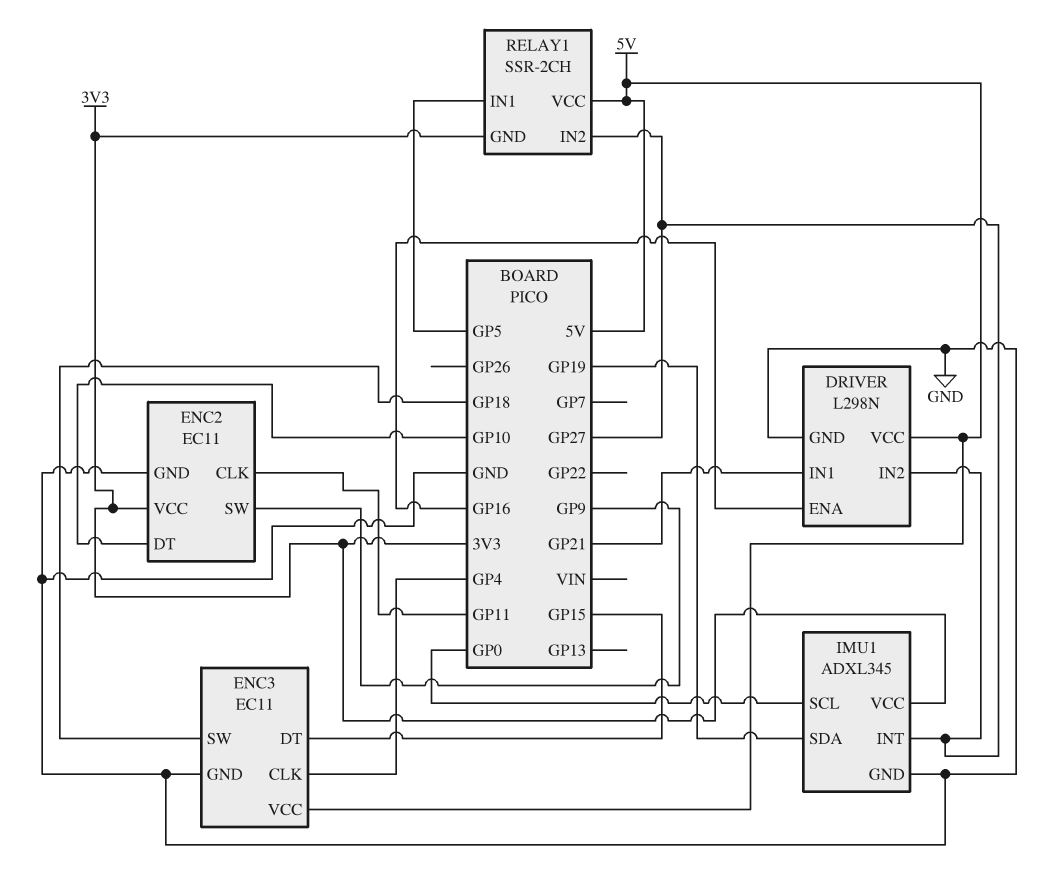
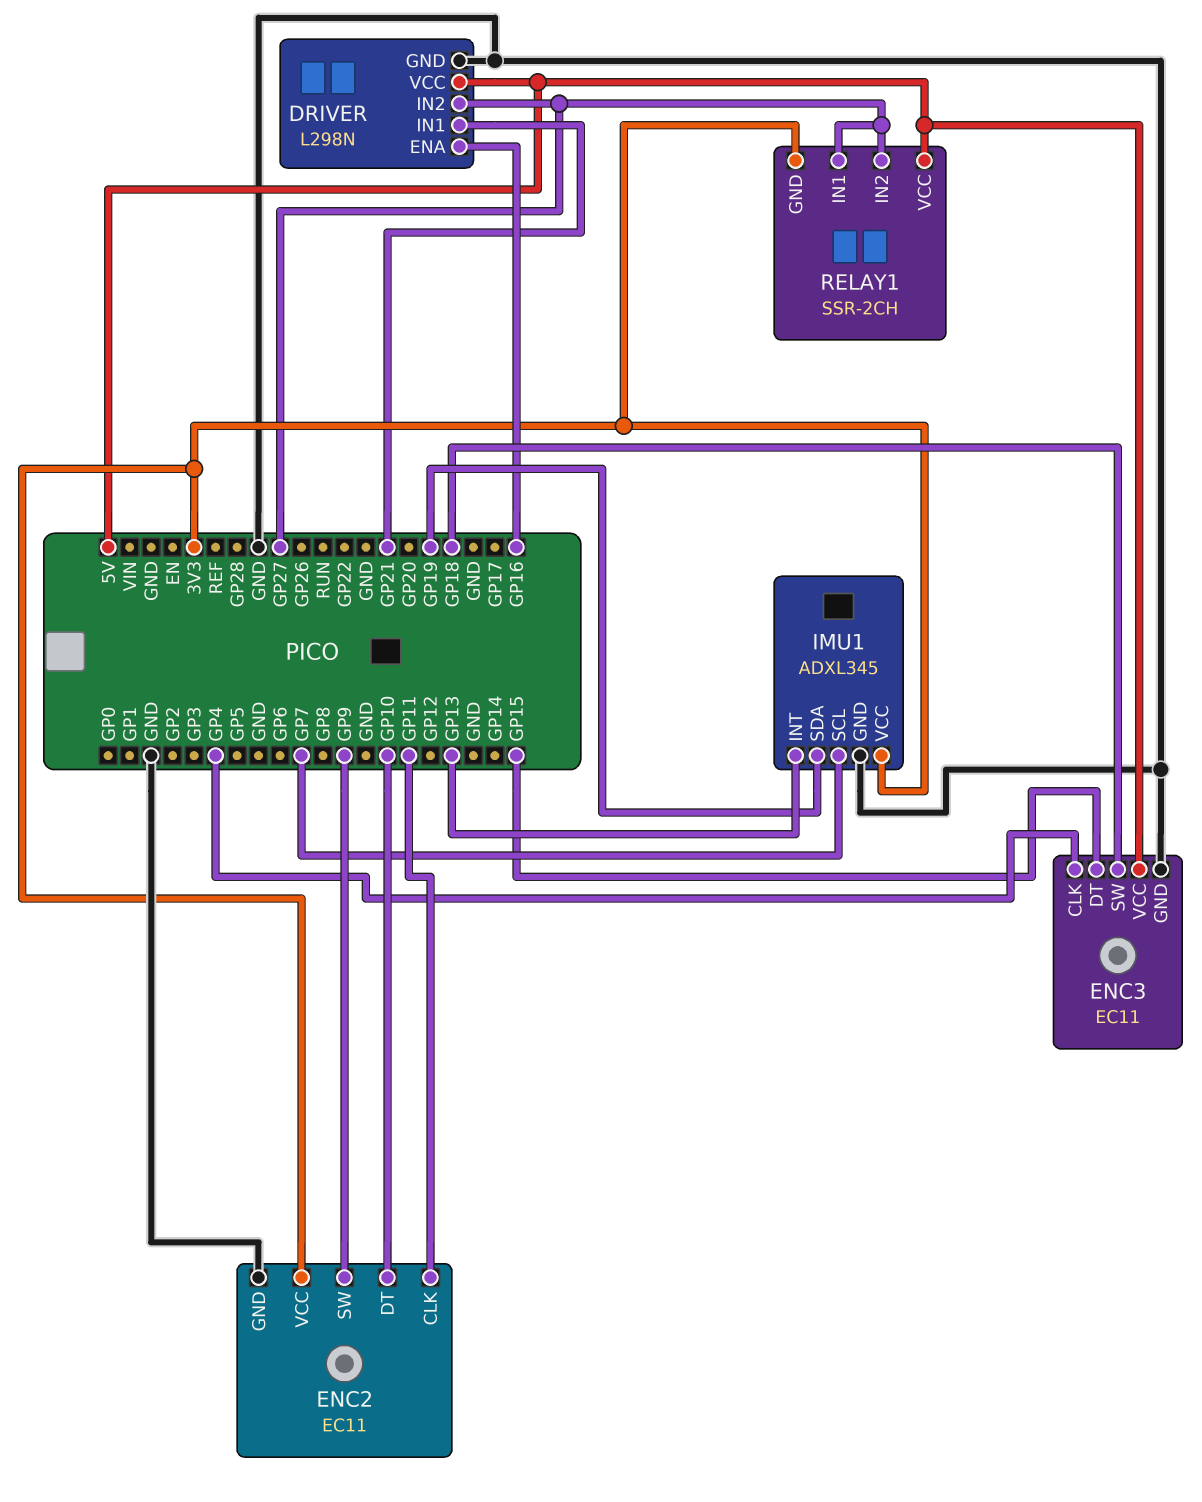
IMU1 pin INT: GP27 -> GP13
IMU1 pin SCL: GP0 -> GP7
RELAY1 pin IN1: GP5 -> GP27

